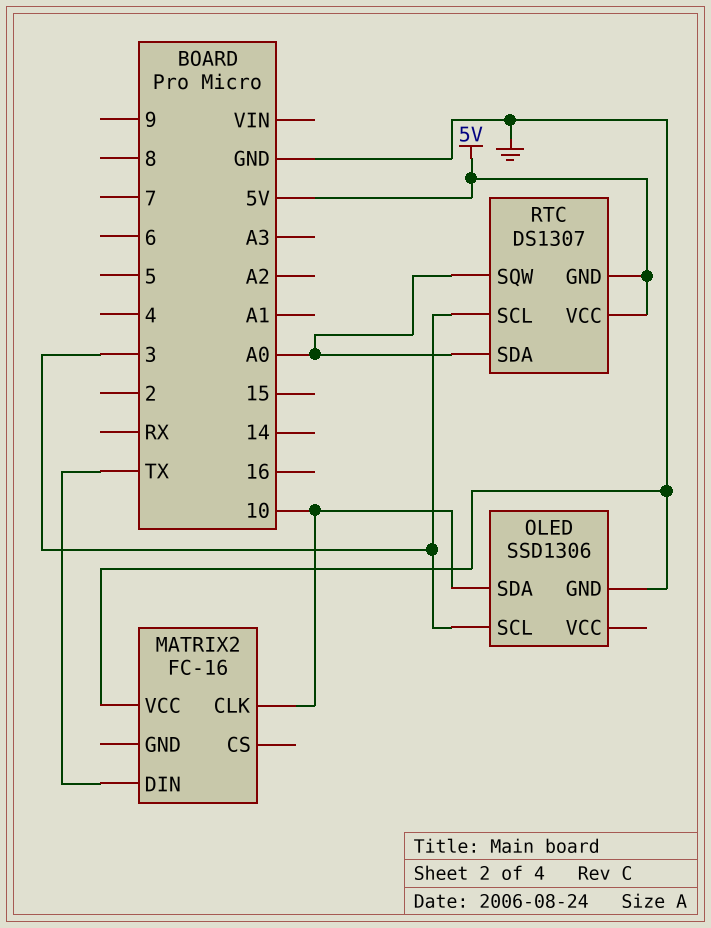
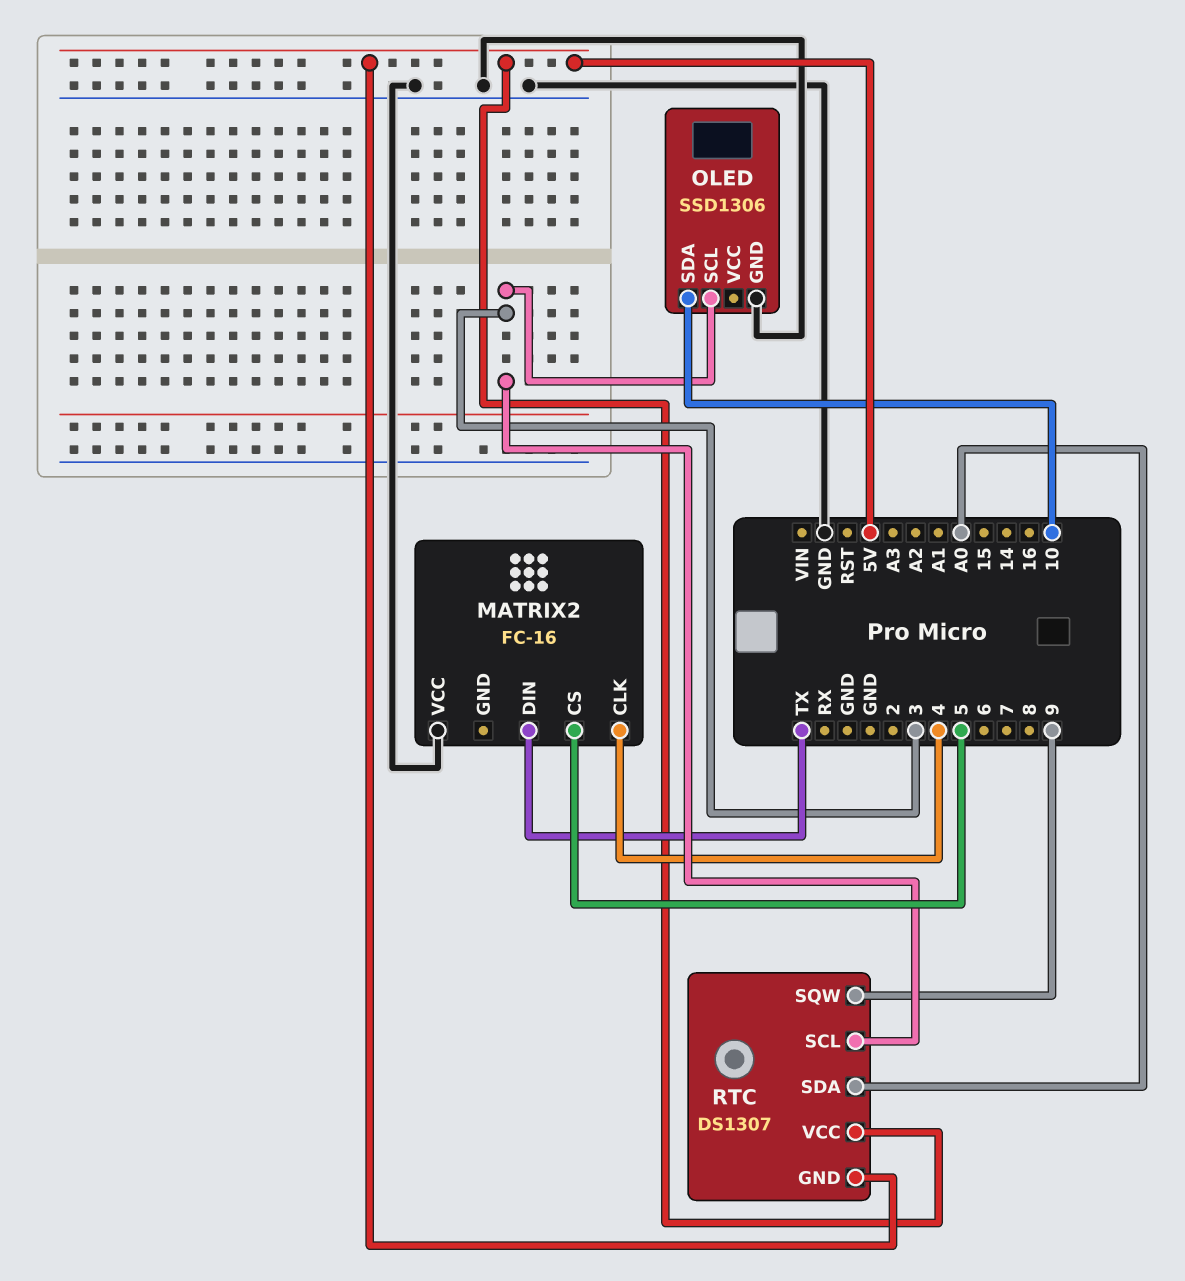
MATRIX2 pin CLK: 10 -> 4
MATRIX2 pin CS: none -> 5
RTC pin SQW: A0 -> 9

